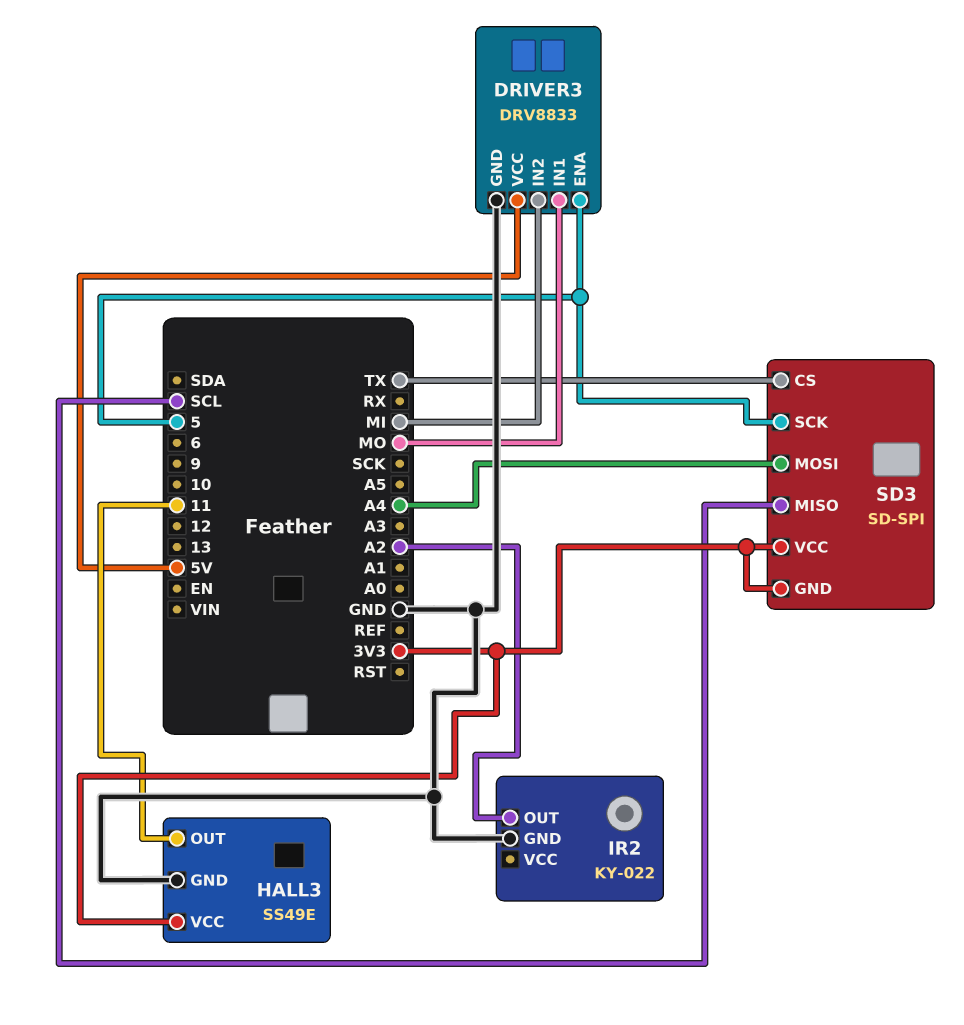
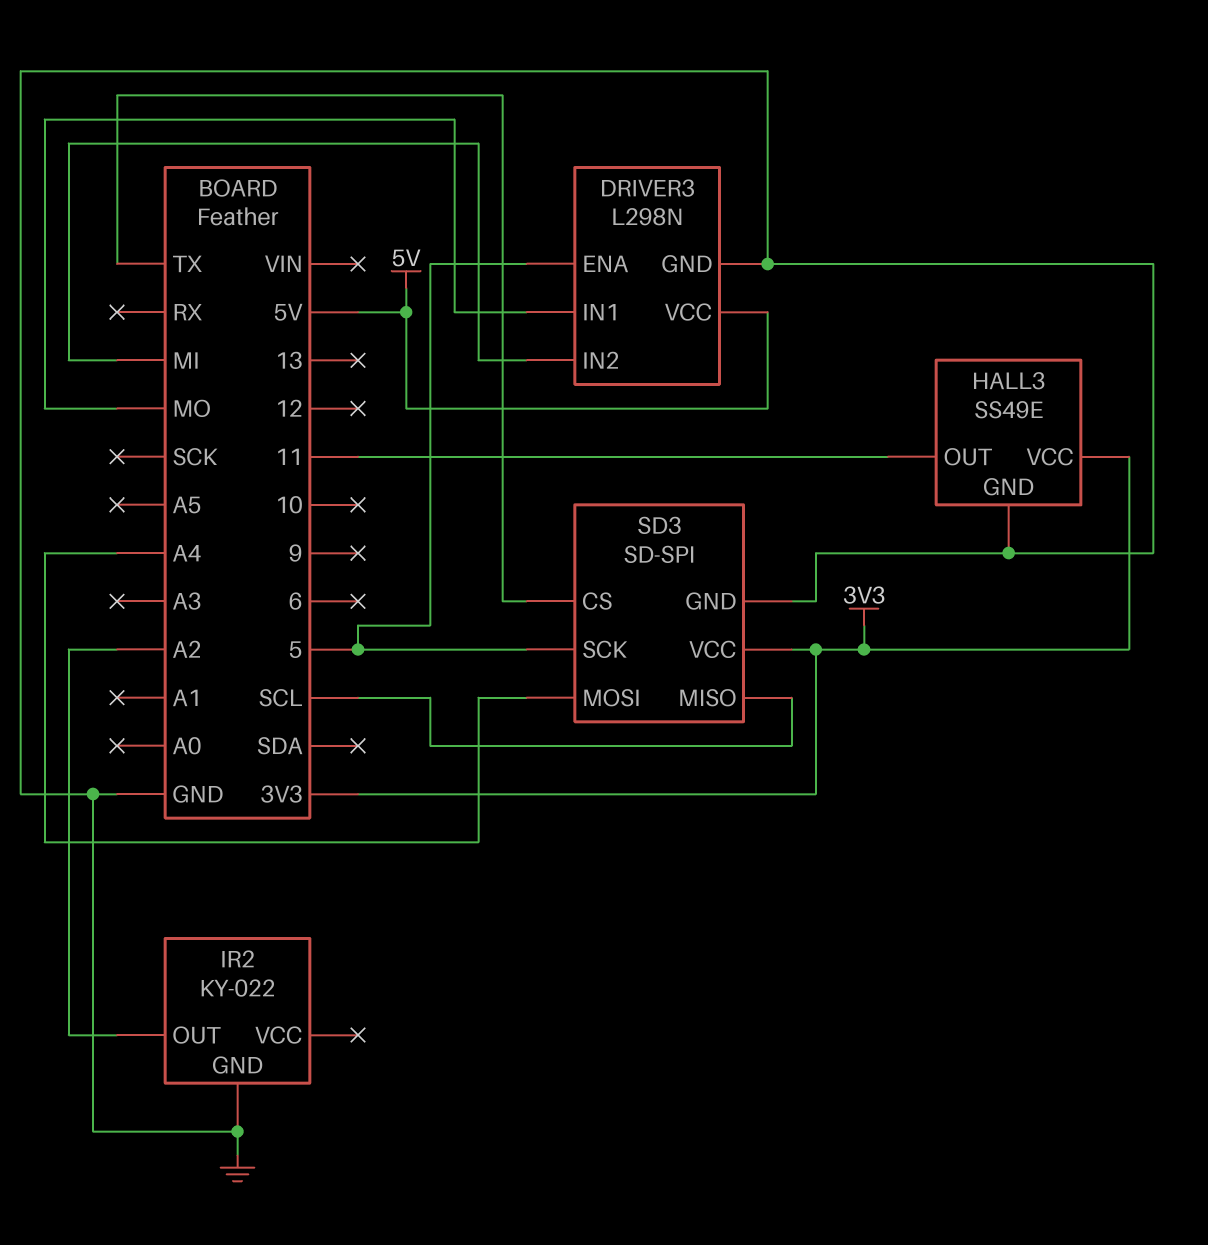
DRIVER3: DRV8833 -> L298N
SD3 pin GND: 3V3 -> GND

